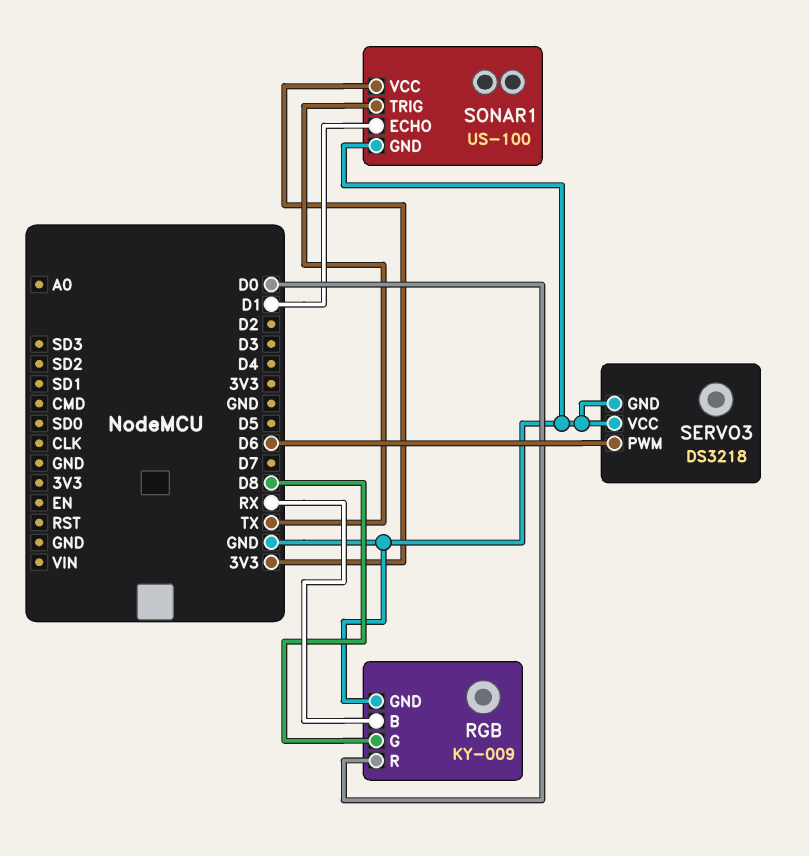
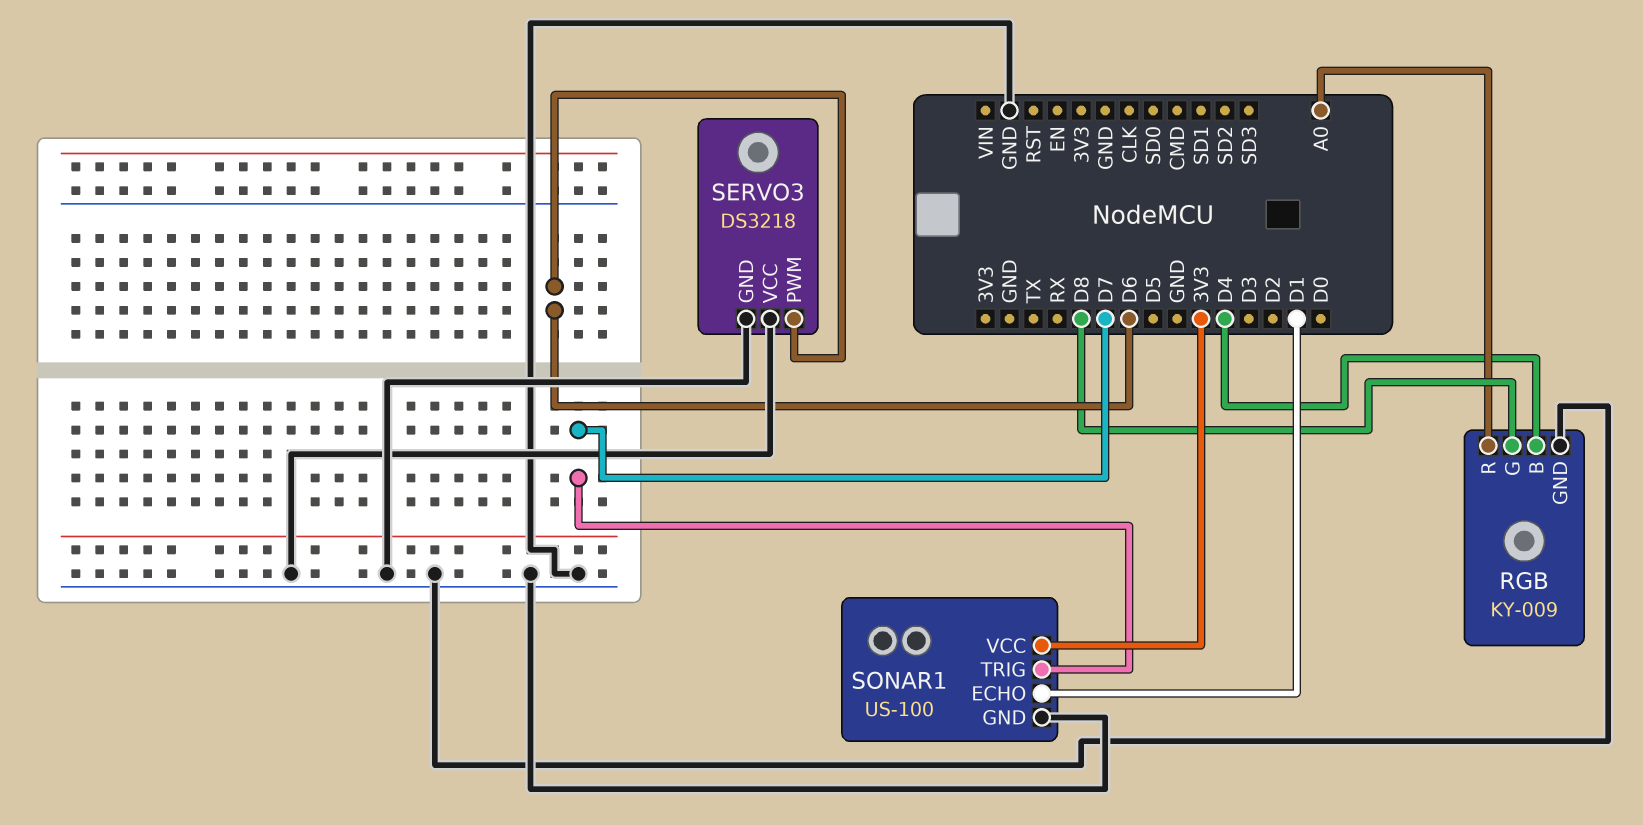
RGB pin B: RX -> D4
RGB pin R: D0 -> A0
SONAR1 pin TRIG: TX -> D7

